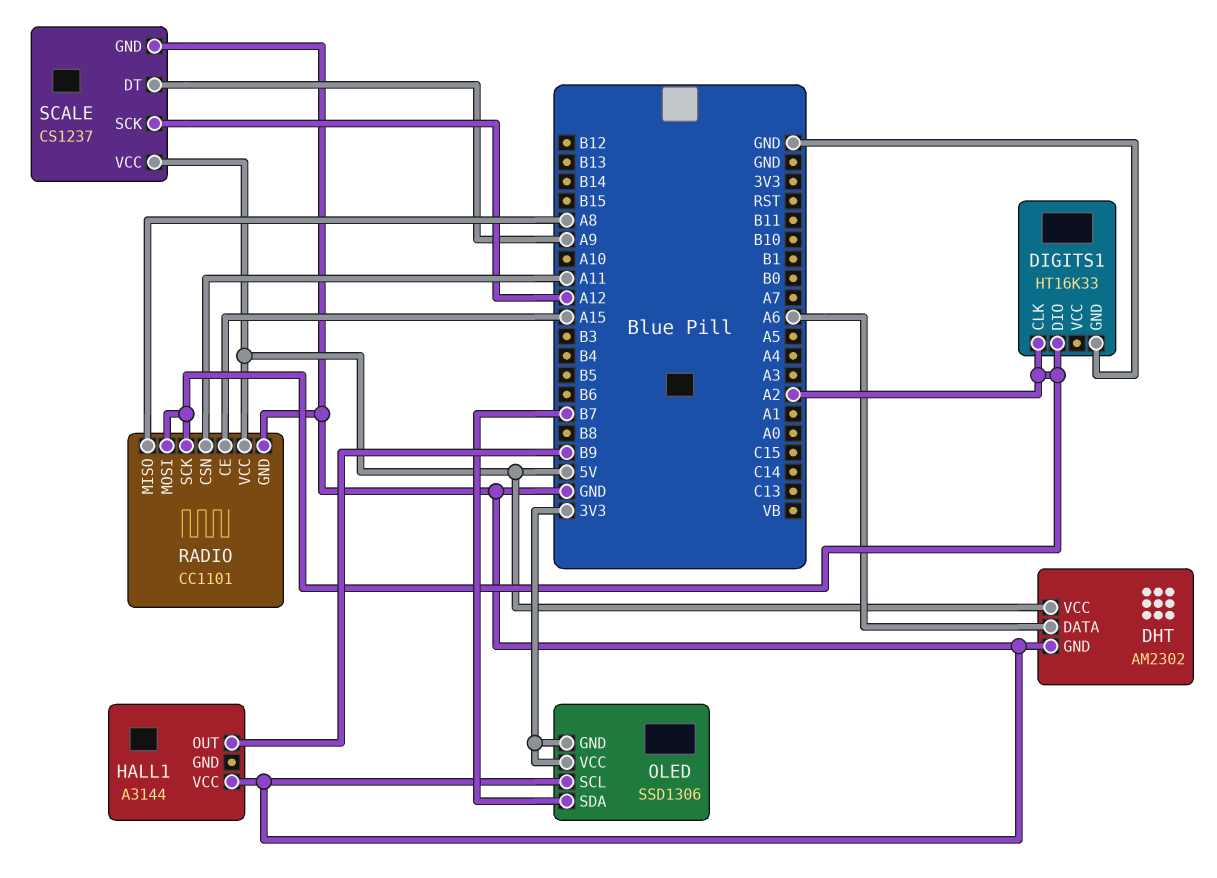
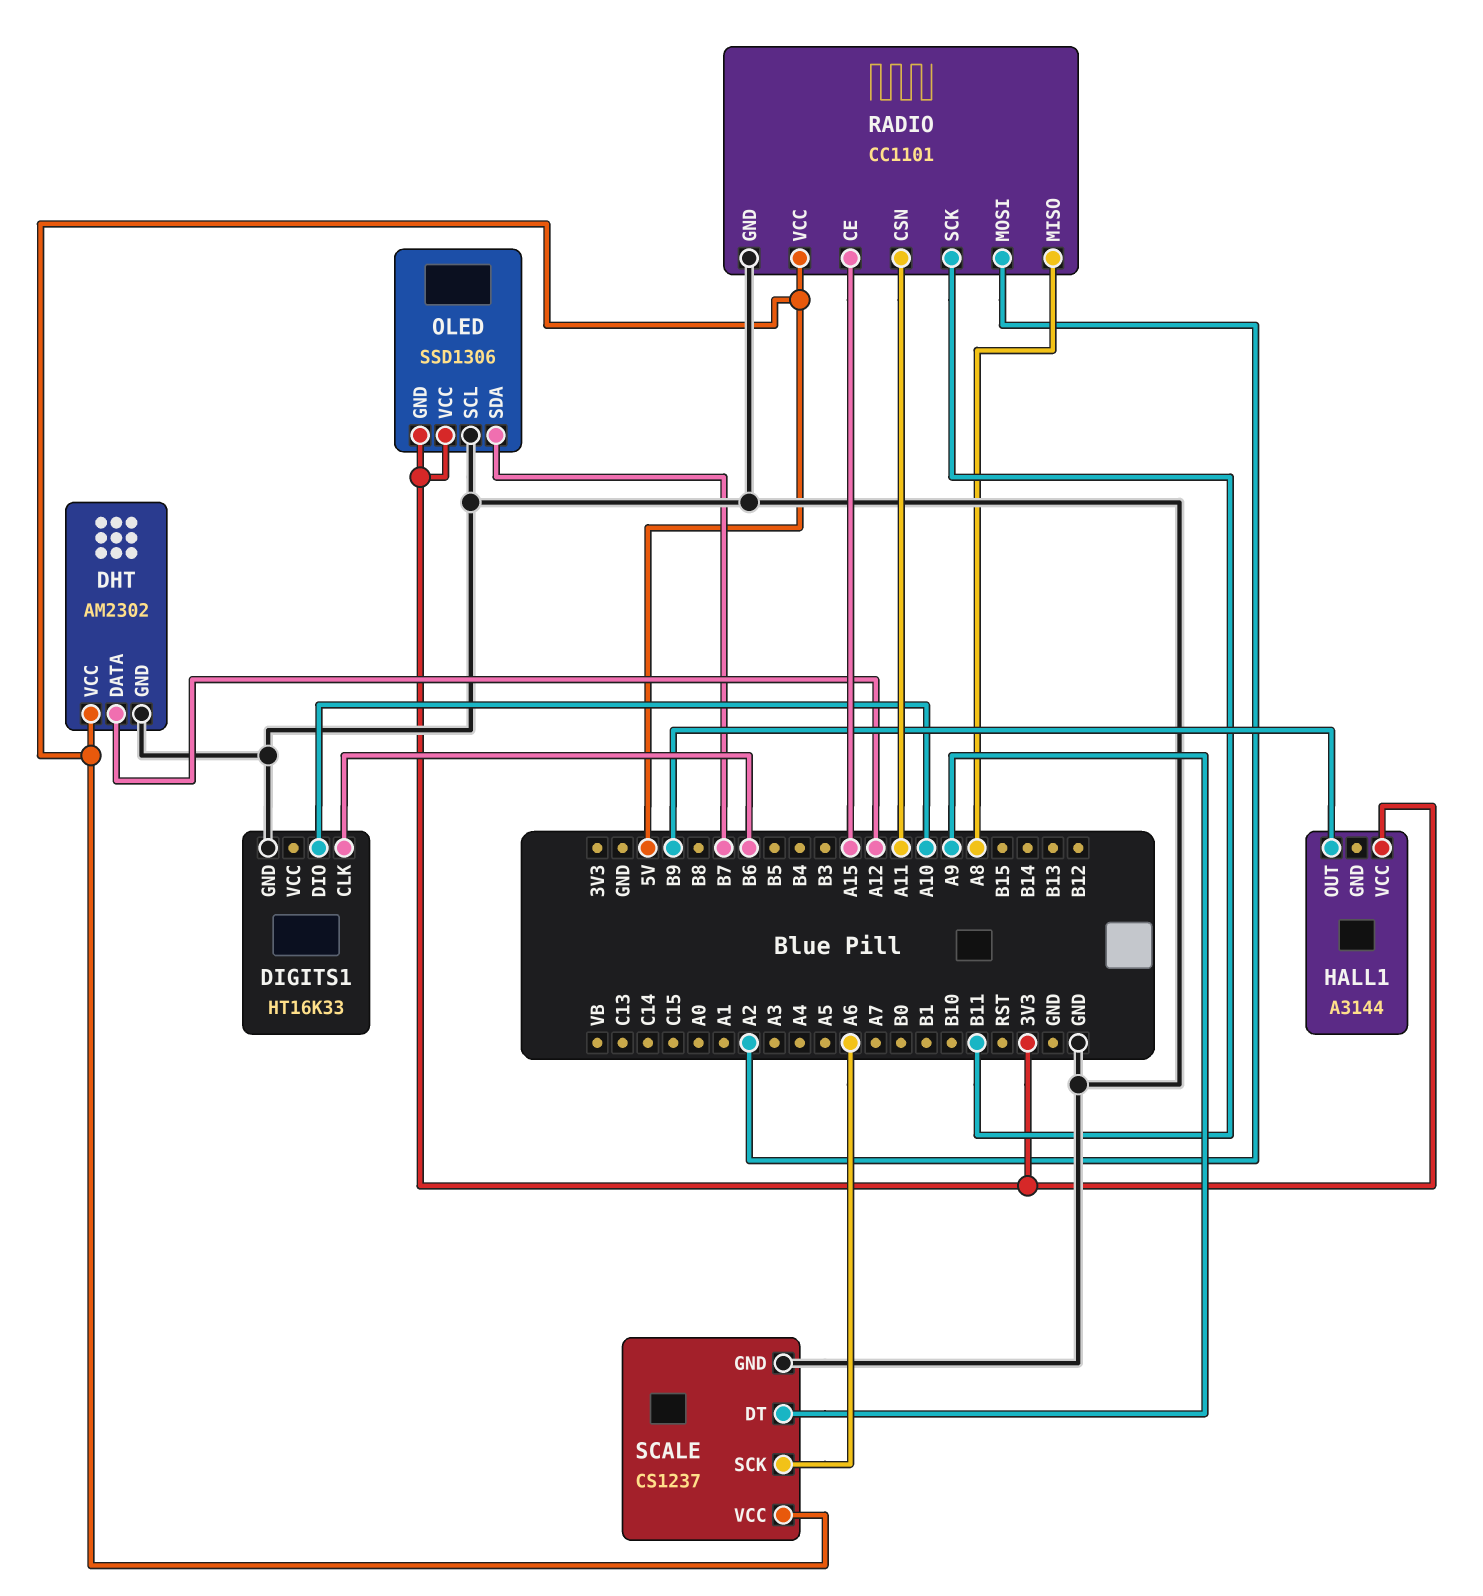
DHT pin DATA: A6 -> A12
DIGITS1 pin CLK: A2 -> B6
DIGITS1 pin DIO: A2 -> A10
HALL1 pin VCC: GND -> 3V3
RADIO pin SCK: A2 -> B11
SCALE pin SCK: A12 -> A6

